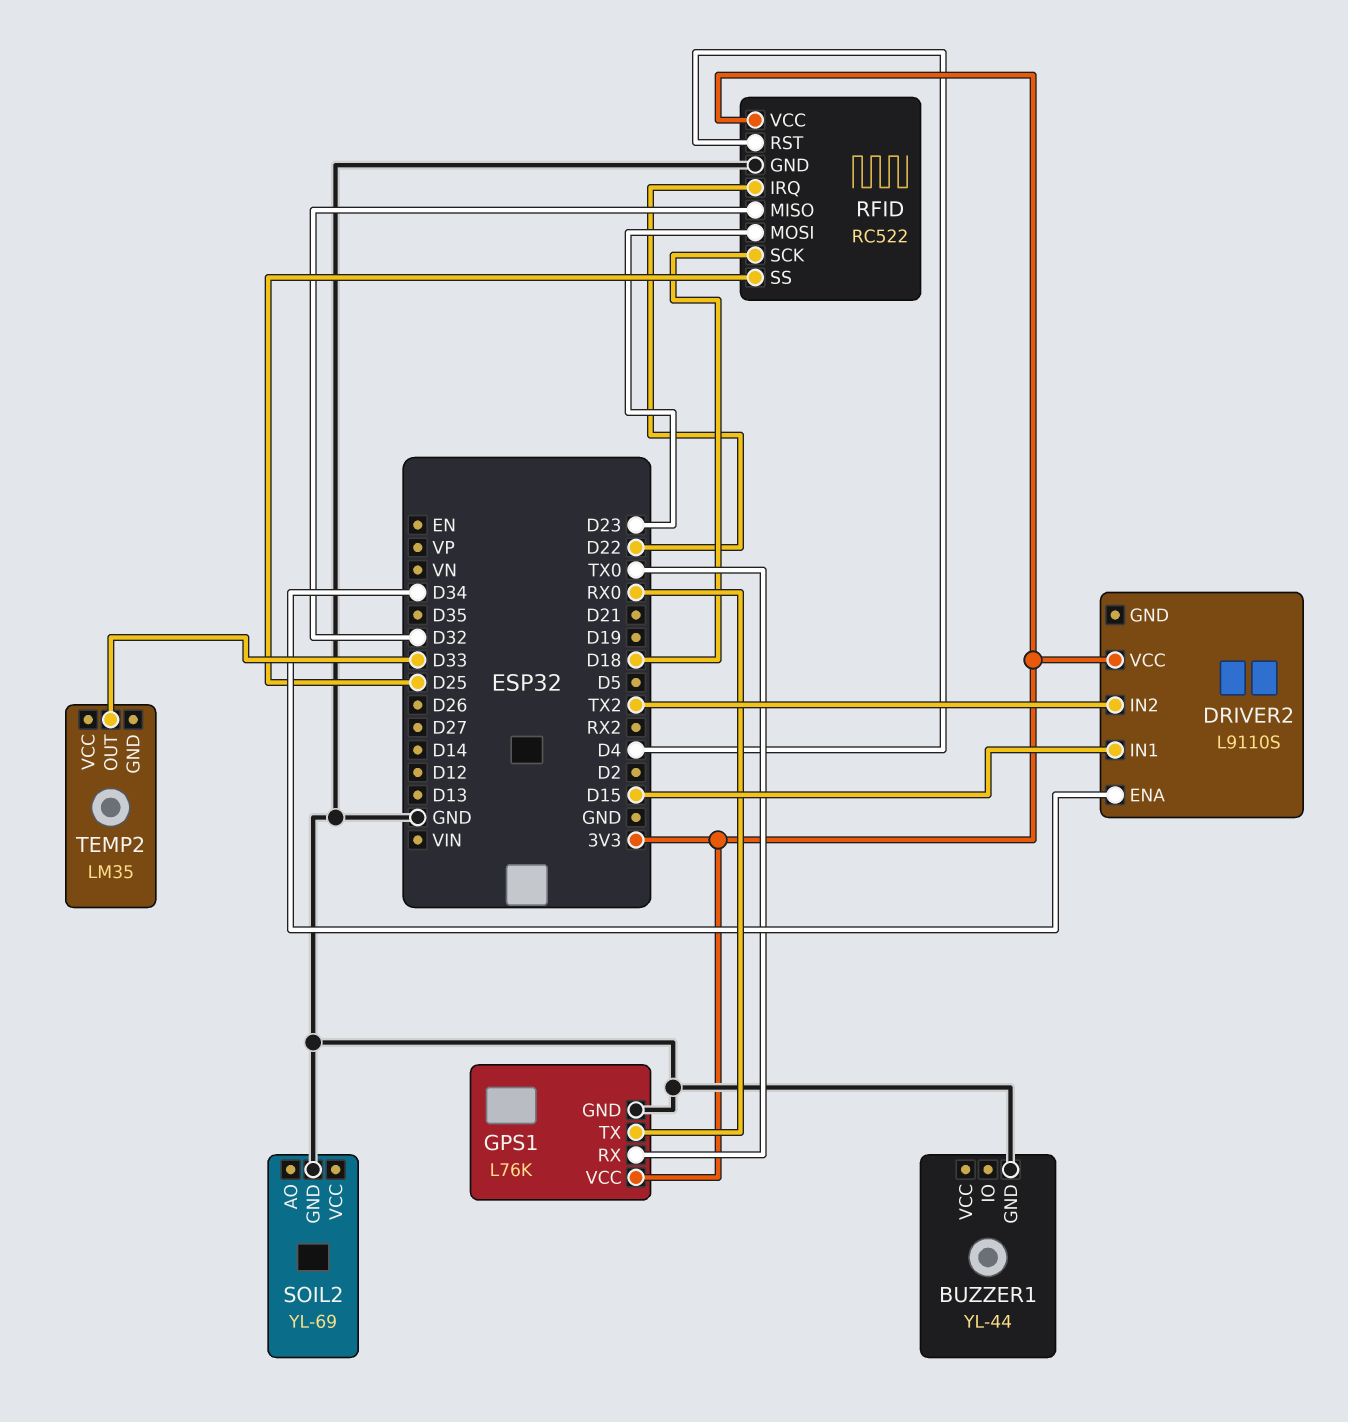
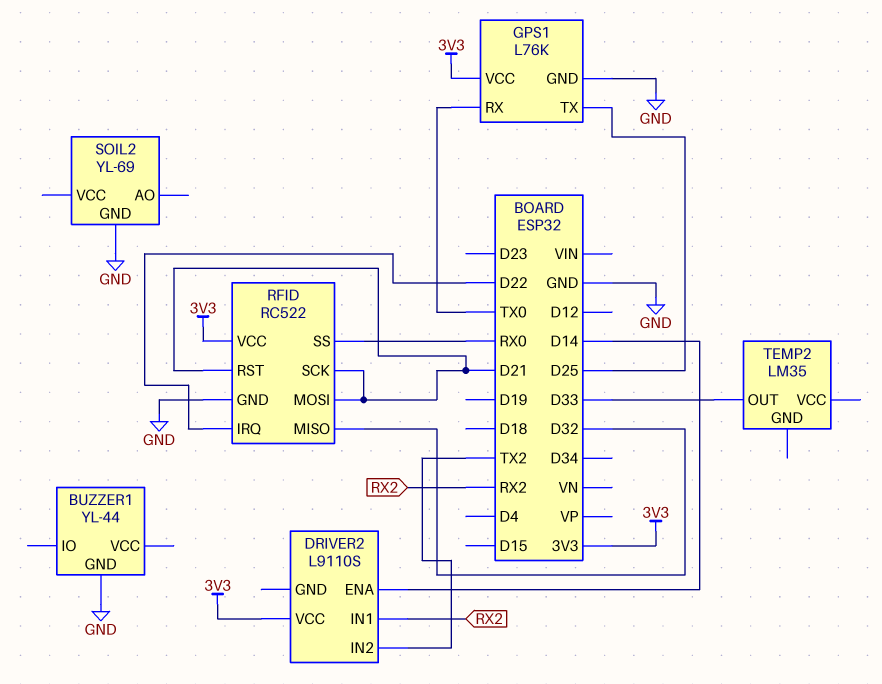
DRIVER2 pin ENA: D34 -> D14
DRIVER2 pin IN1: D15 -> RX2
GPS1 pin TX: RX0 -> D25
RFID pin MOSI: D23 -> D21
RFID pin RST: D4 -> D21
RFID pin SCK: D18 -> D21
RFID pin SS: D25 -> RX0

